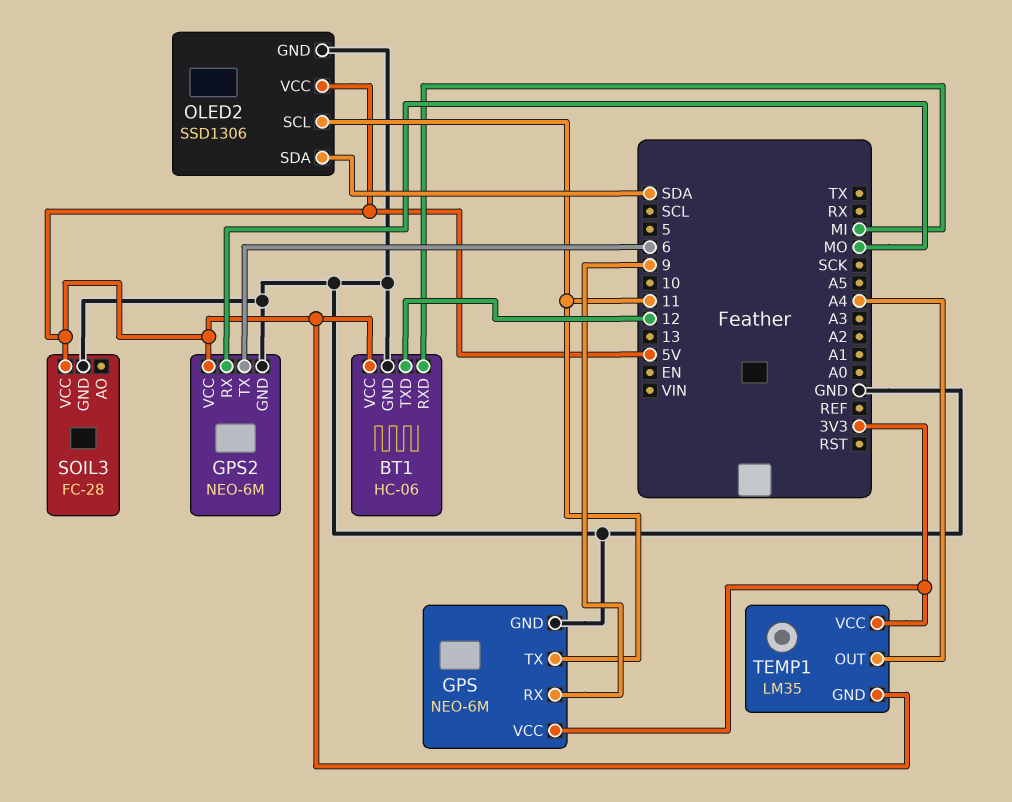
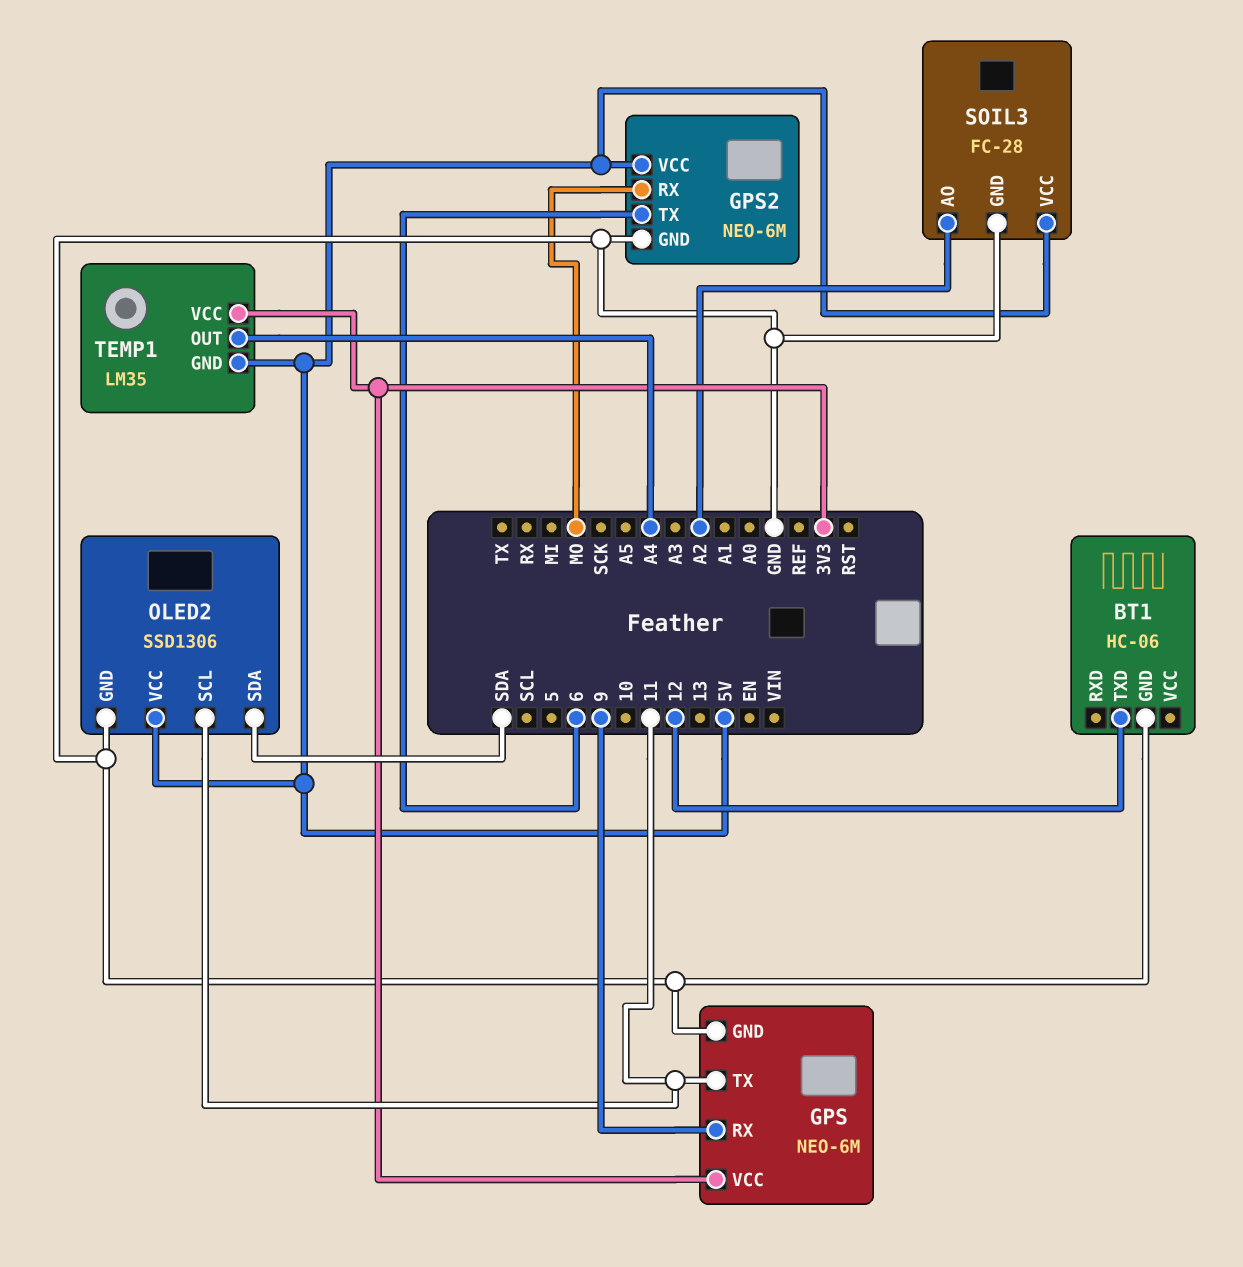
BT1 pin RXD: MI -> none
BT1 pin VCC: 5V -> none
SOIL3 pin AO: none -> A2

